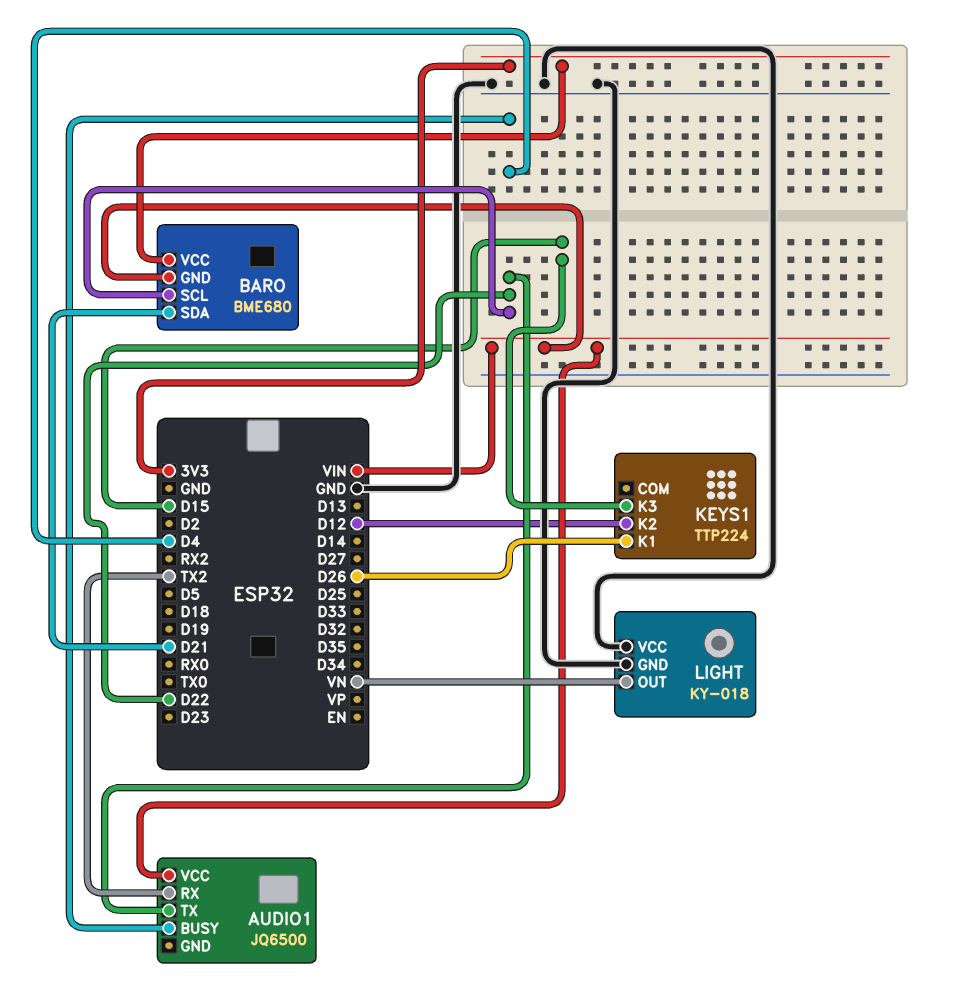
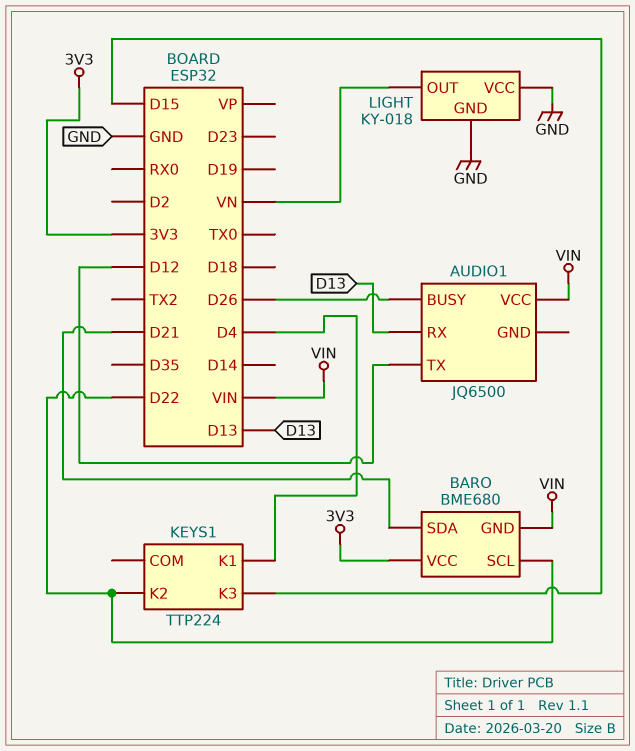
AUDIO1 pin BUSY: D4 -> D26
AUDIO1 pin RX: TX2 -> D13
AUDIO1 pin TX: D22 -> D12
KEYS1 pin K1: D26 -> D4
KEYS1 pin K2: D12 -> D22

